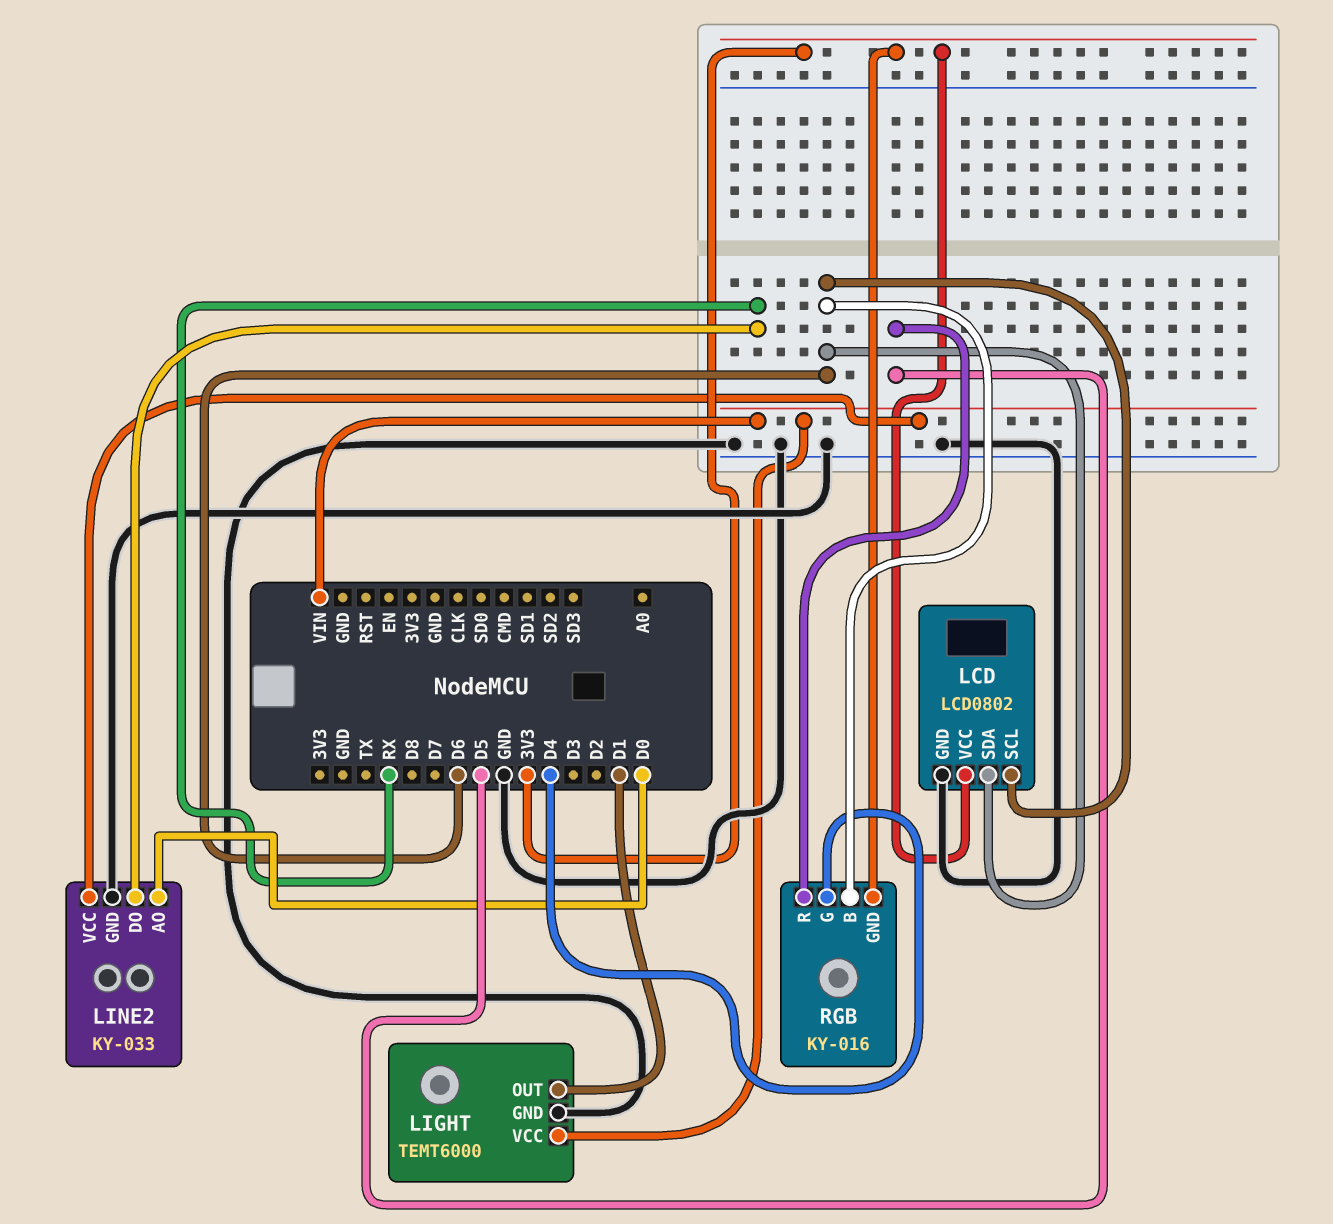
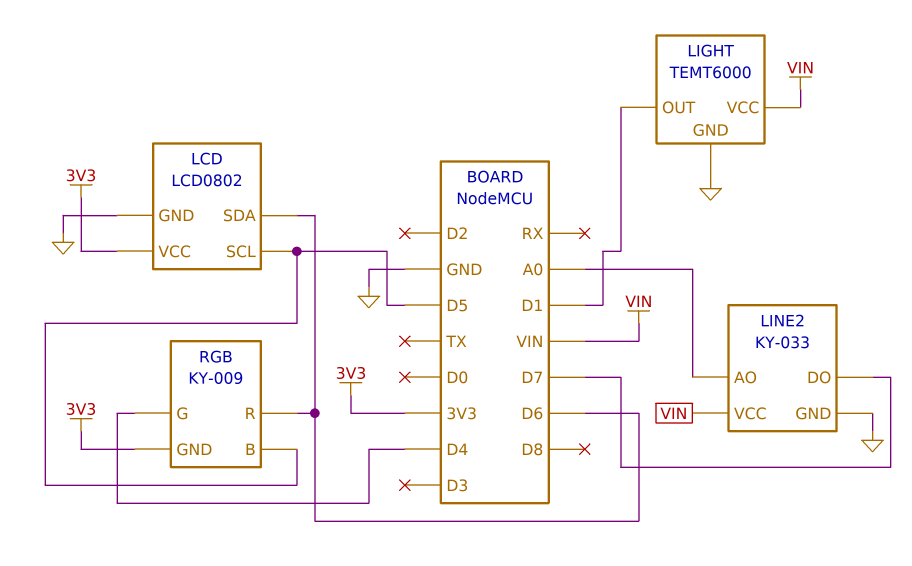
LCD pin SCL: D6 -> D5
LINE2 pin AO: D0 -> A0
LINE2 pin DO: RX -> D7
RGB: KY-016 -> KY-009
RGB pin B: D6 -> D5
RGB pin R: D5 -> D6

